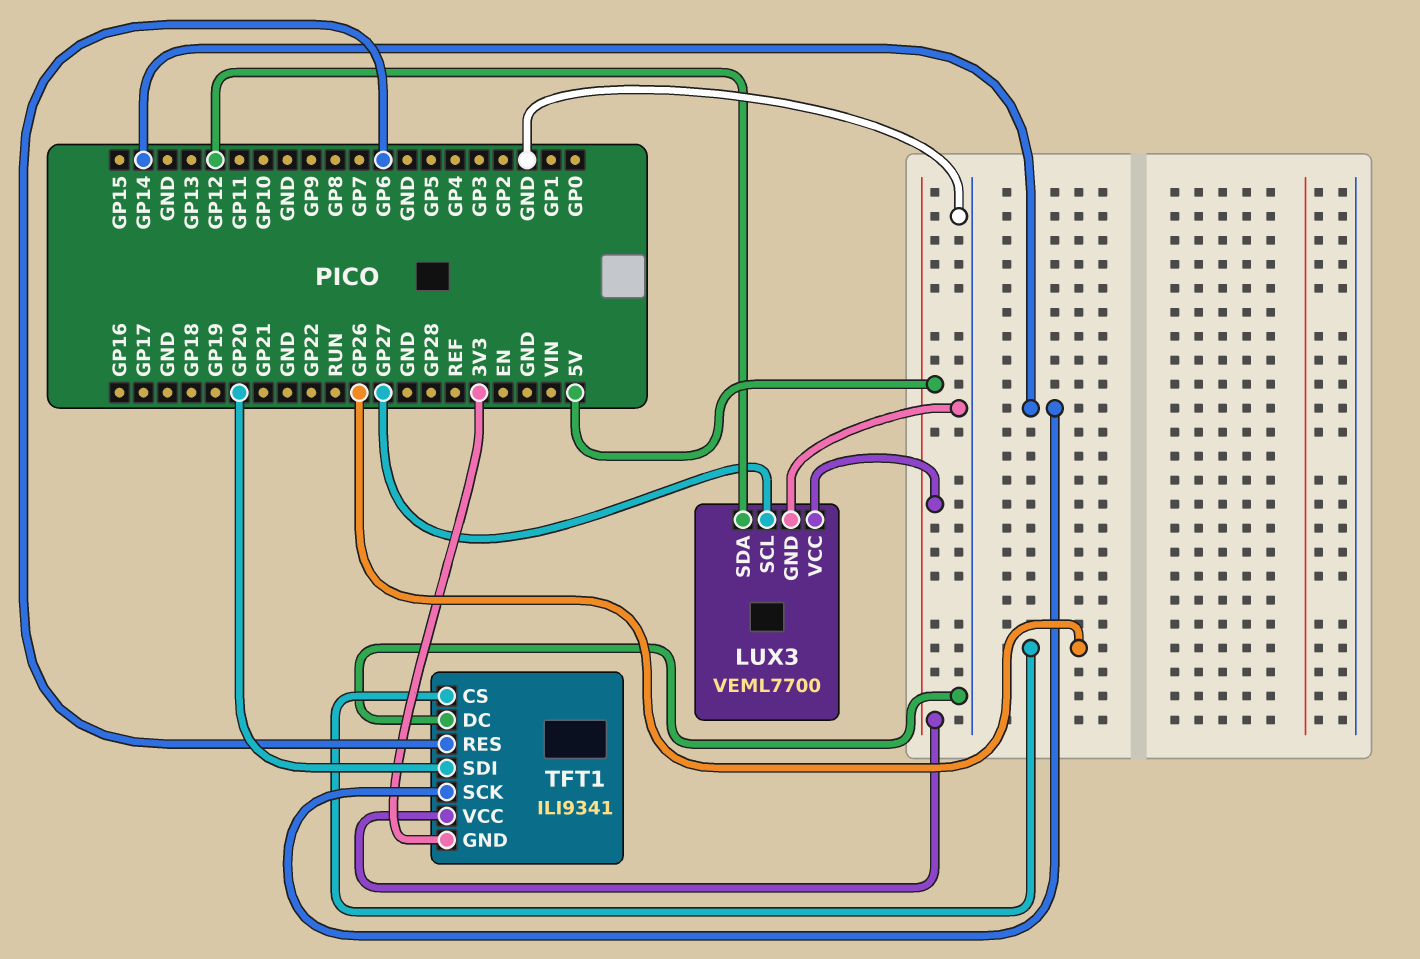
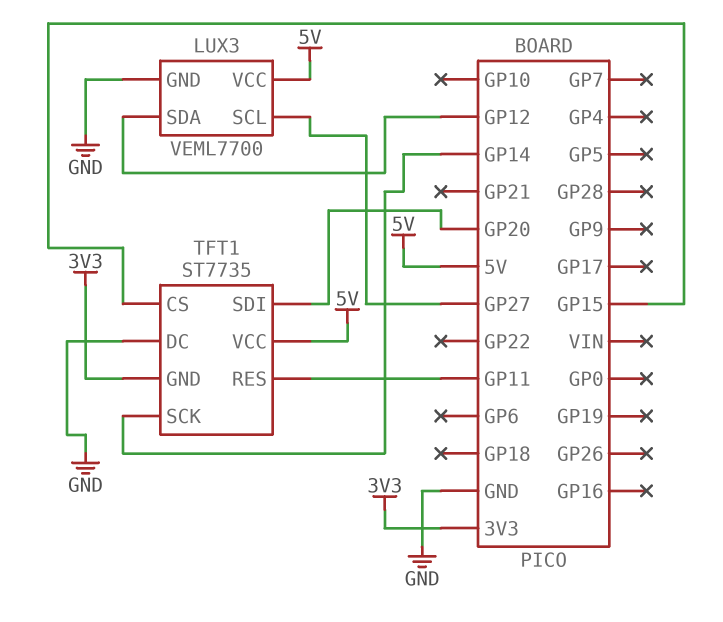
TFT1: ILI9341 -> ST7735
TFT1 pin CS: GP26 -> GP15
TFT1 pin RES: GP6 -> GP11

